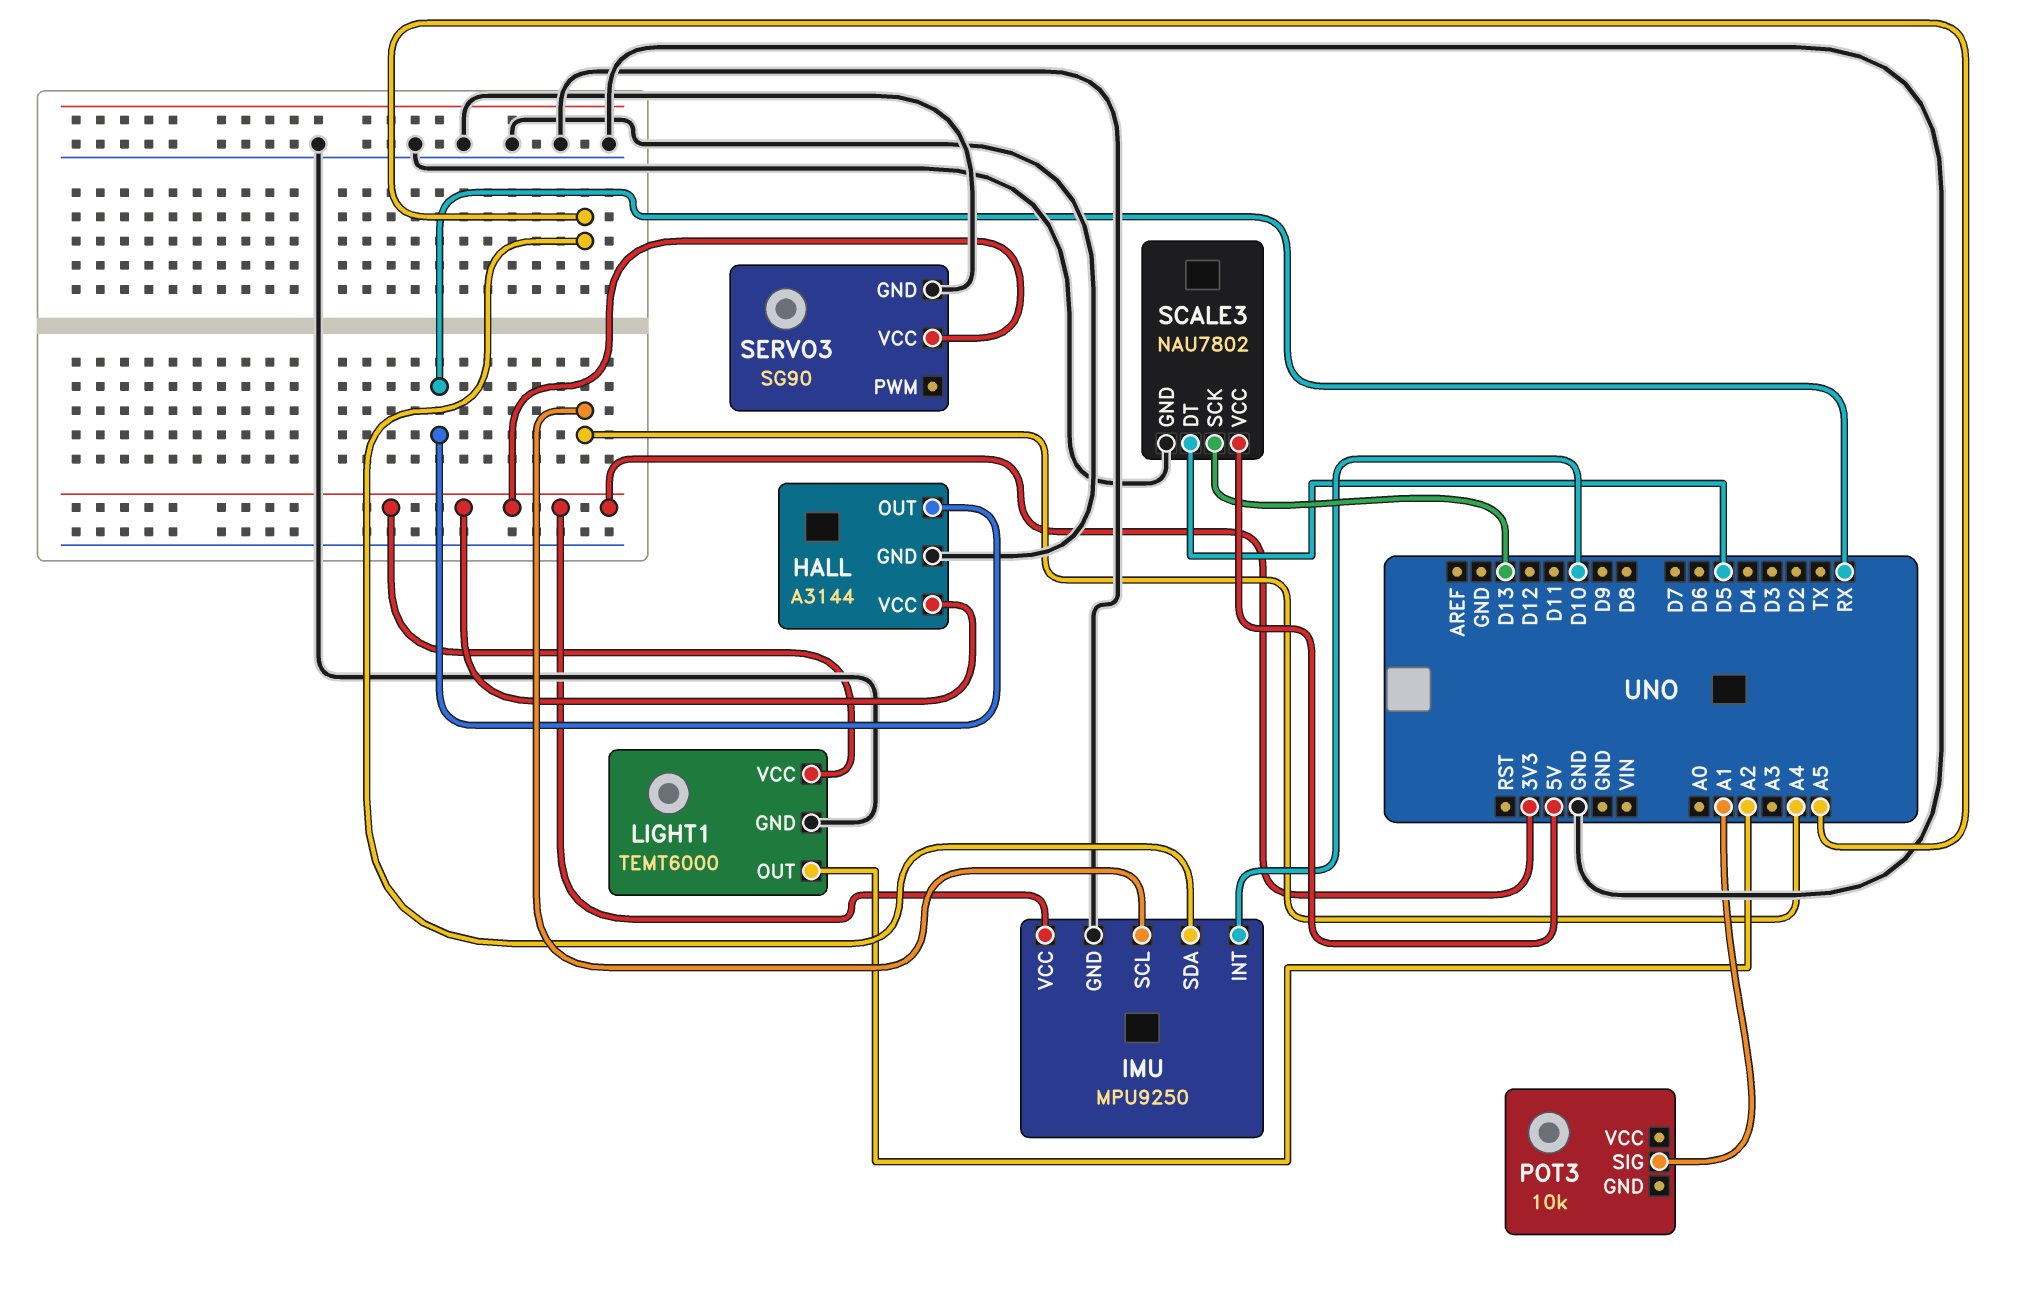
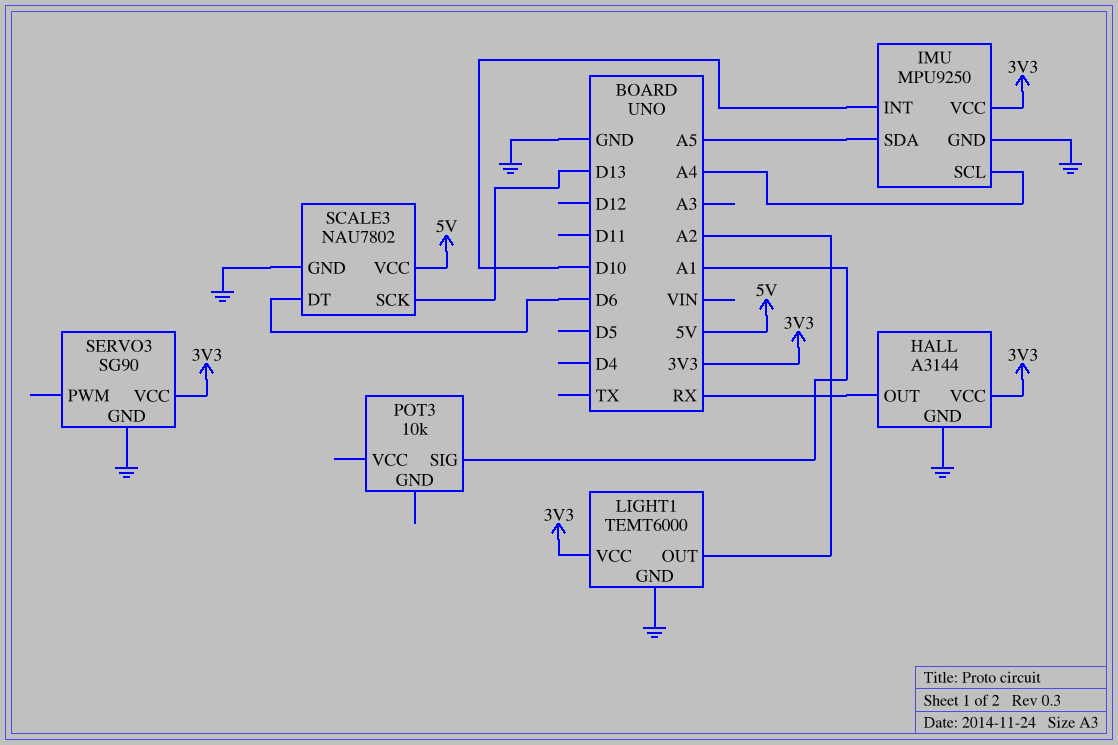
SCALE3 pin DT: D5 -> D6

